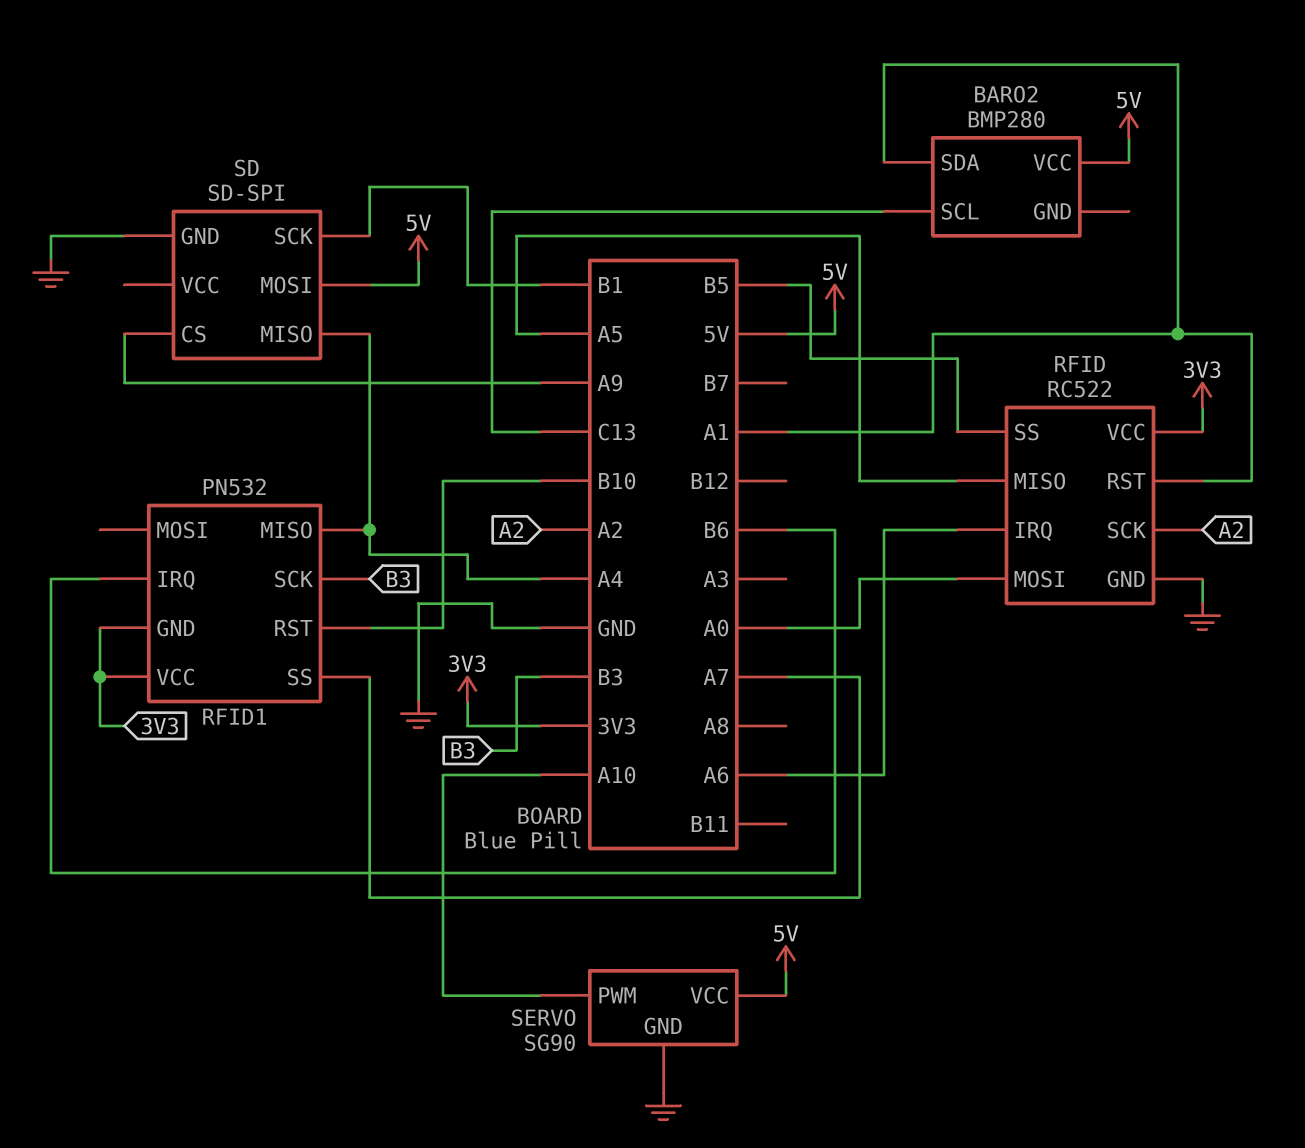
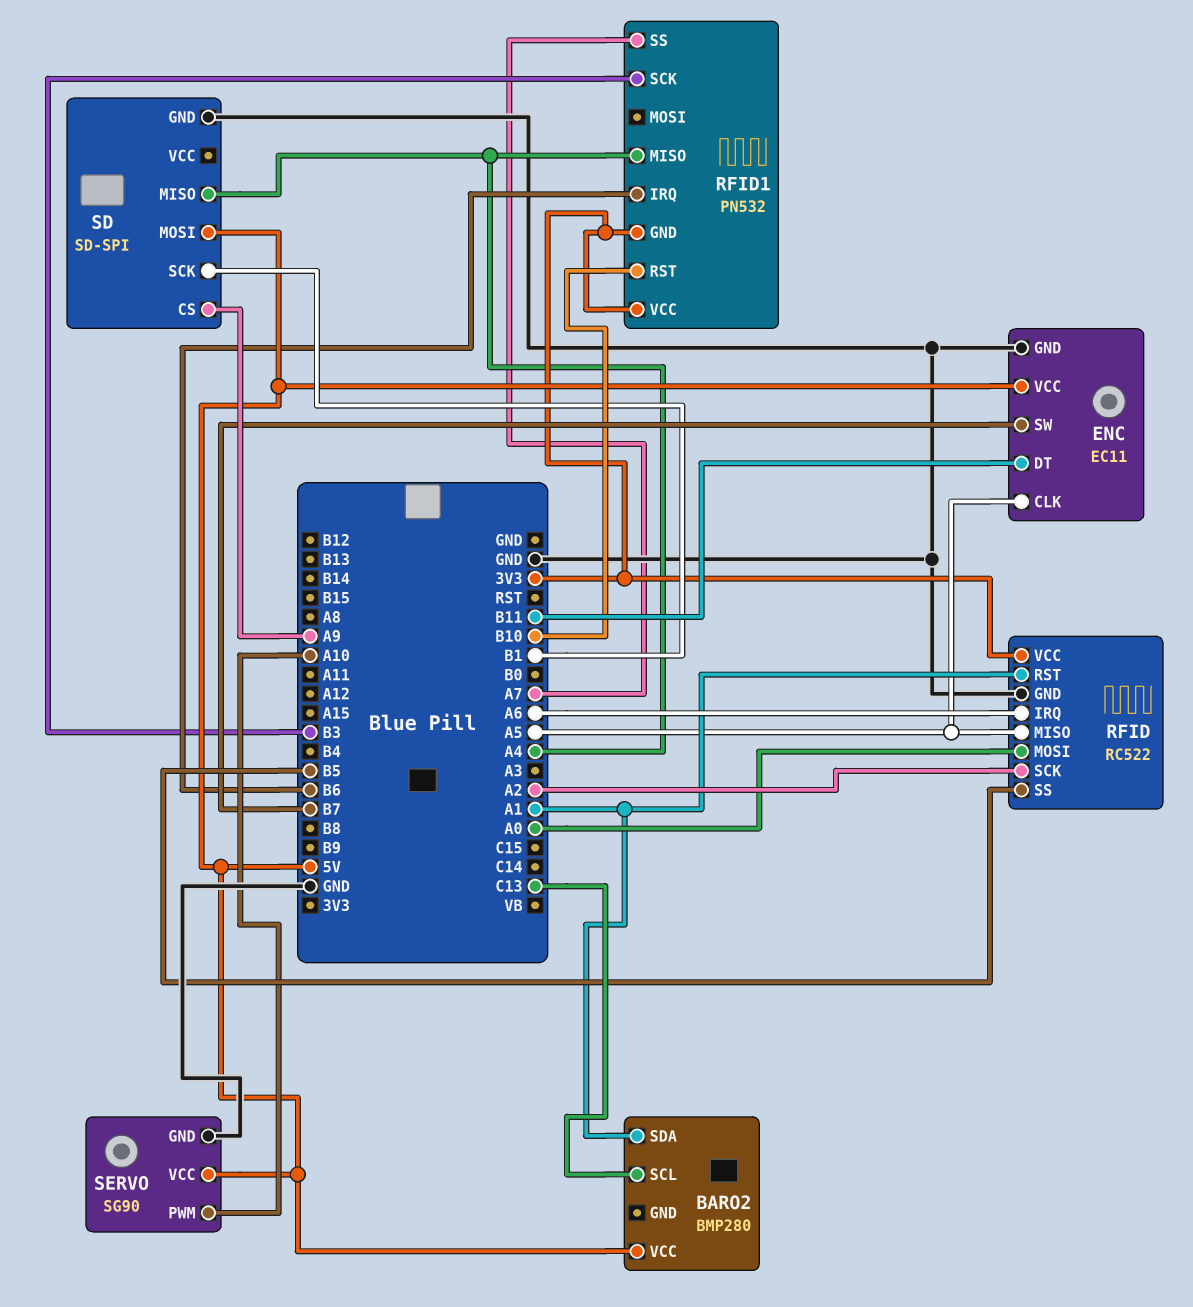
ENC: none -> EC11
ENC pin CLK: none -> A5
ENC pin DT: none -> B11
ENC pin GND: none -> GND
ENC pin SW: none -> B7
ENC pin VCC: none -> 5V

